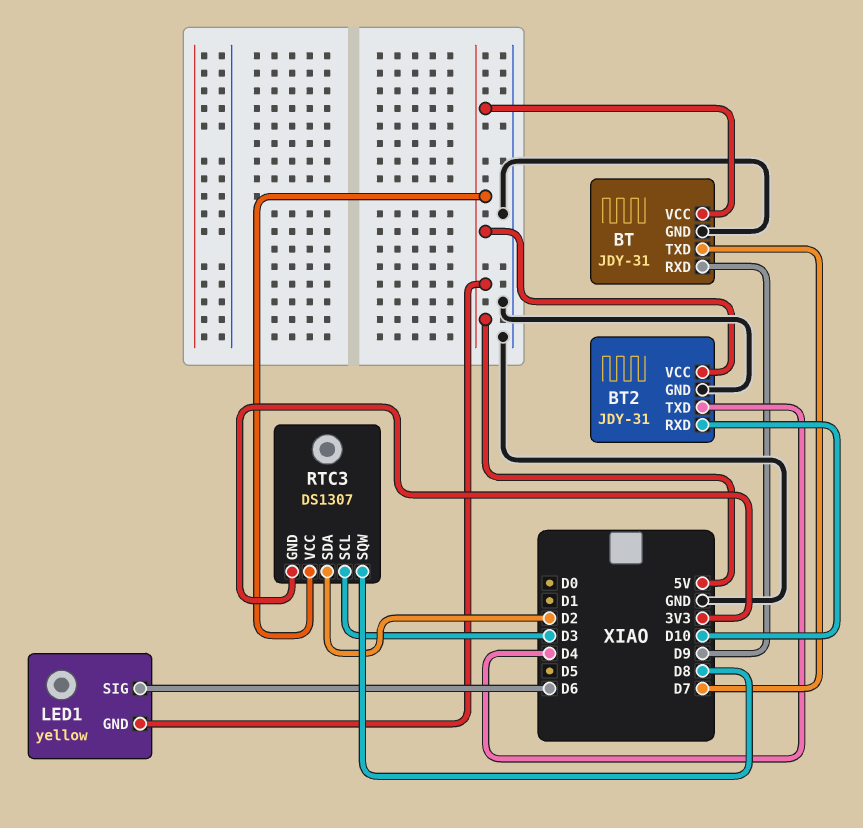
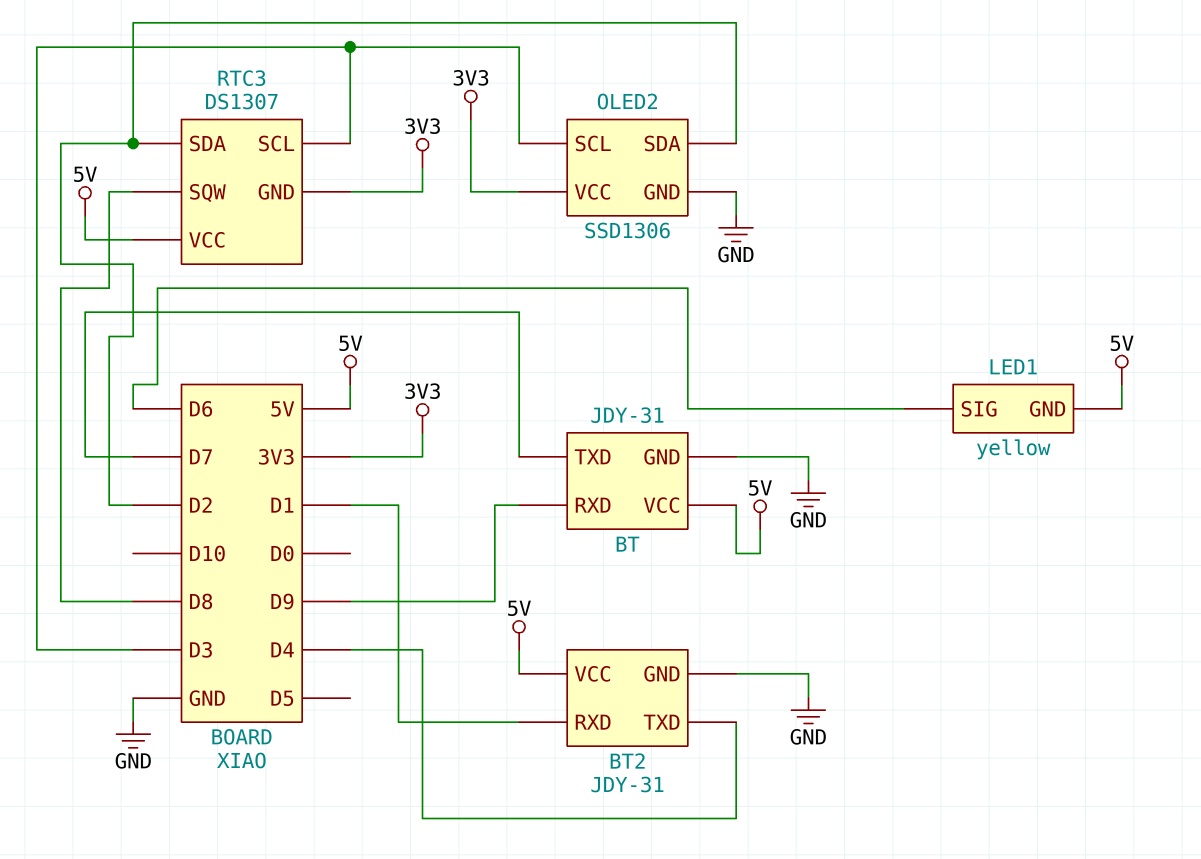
BT2 pin RXD: D10 -> D1
OLED2: none -> SSD1306
OLED2 pin GND: none -> GND
OLED2 pin SCL: none -> D3
OLED2 pin SDA: none -> D2
OLED2 pin VCC: none -> 3V3

